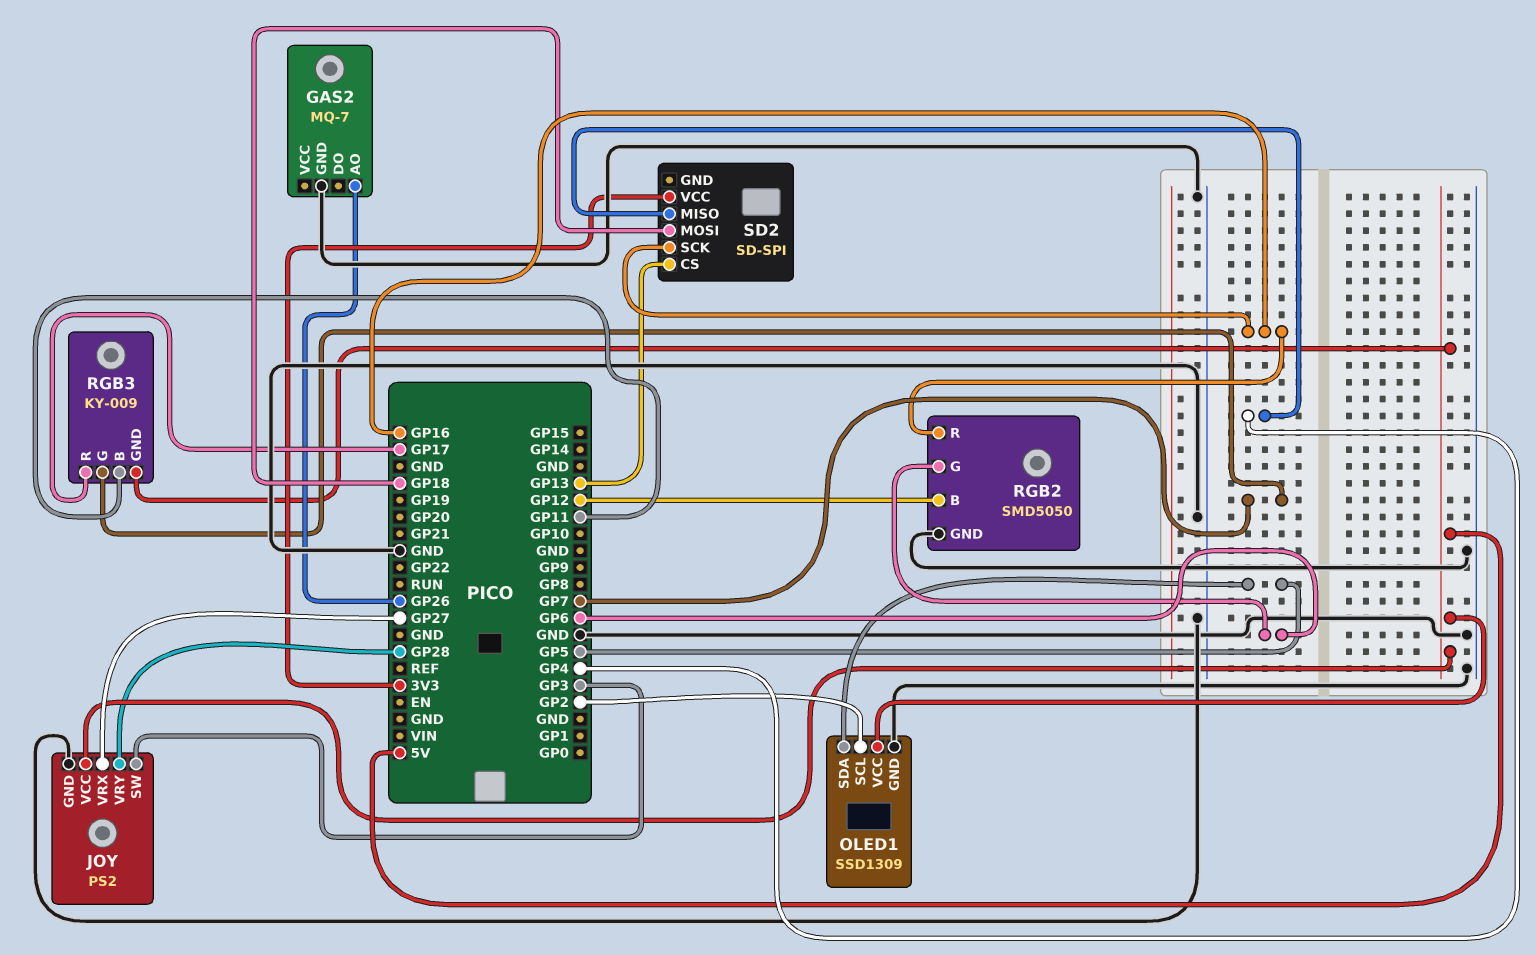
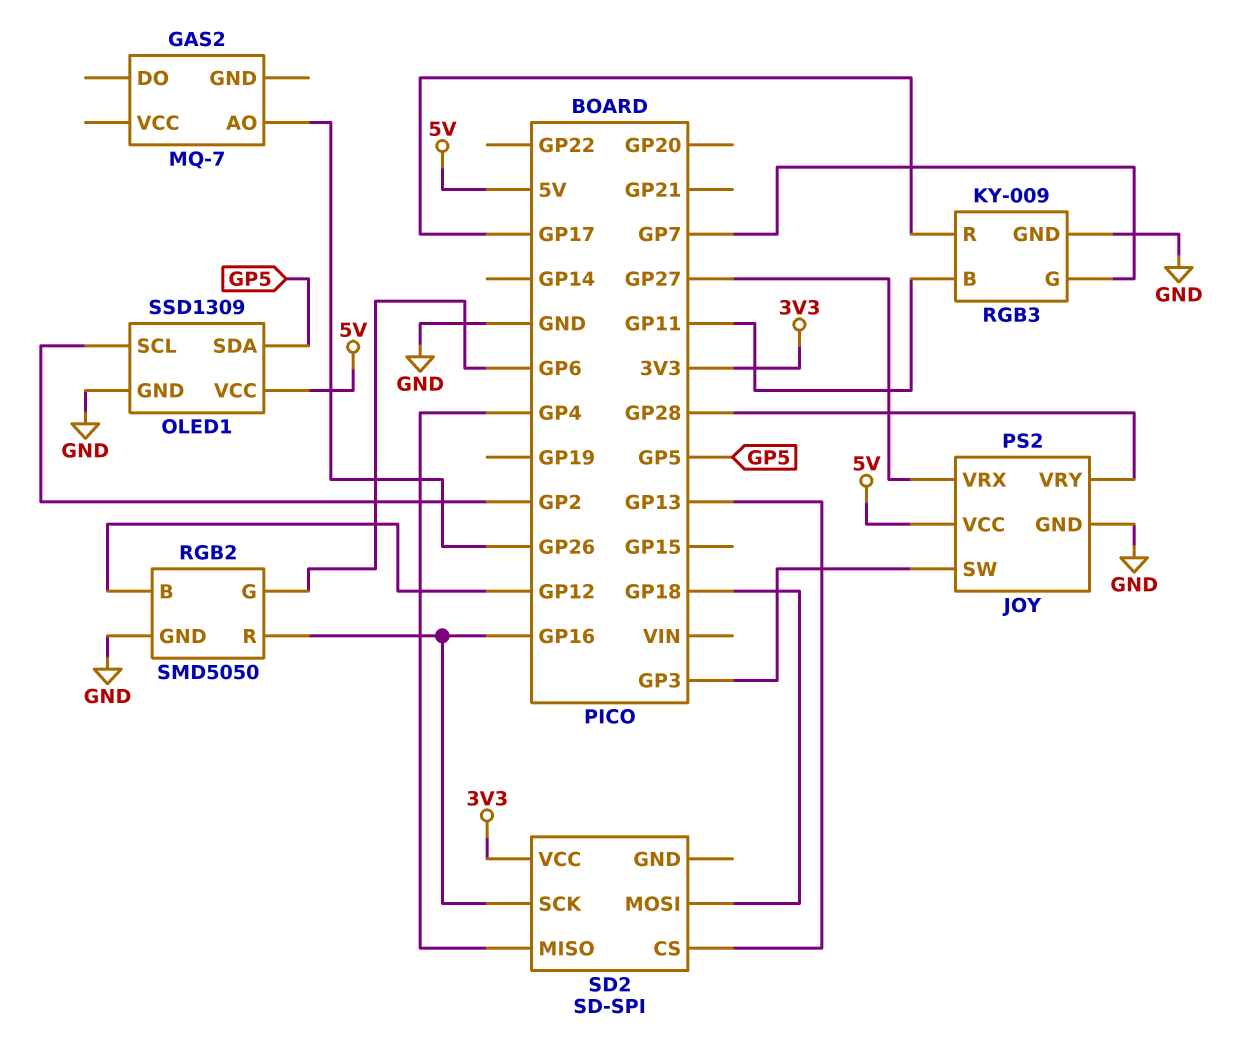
GAS2 pin GND: GND -> none
RGB3 pin GND: 5V -> GND

